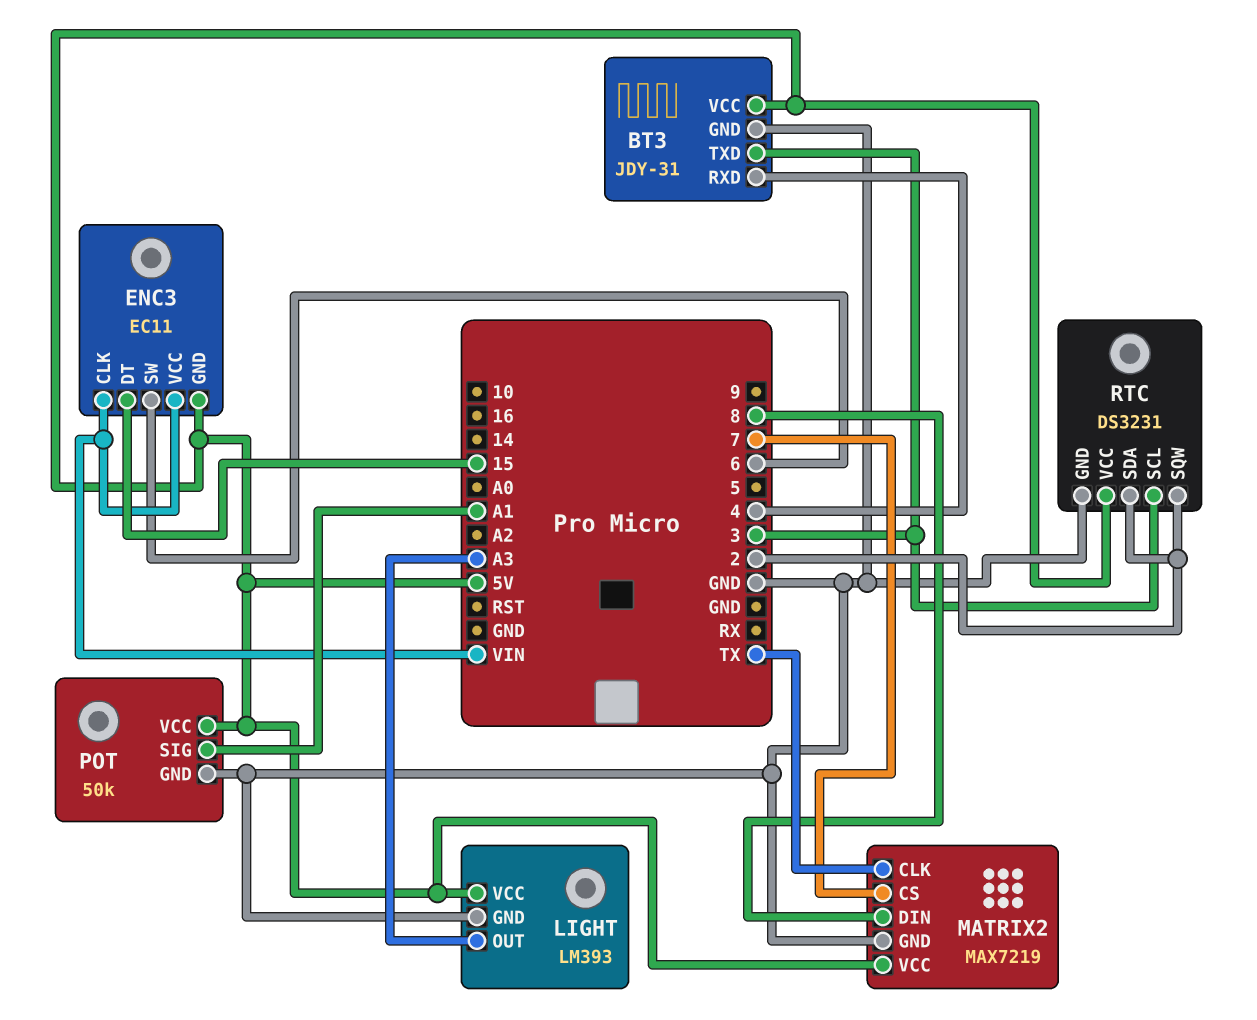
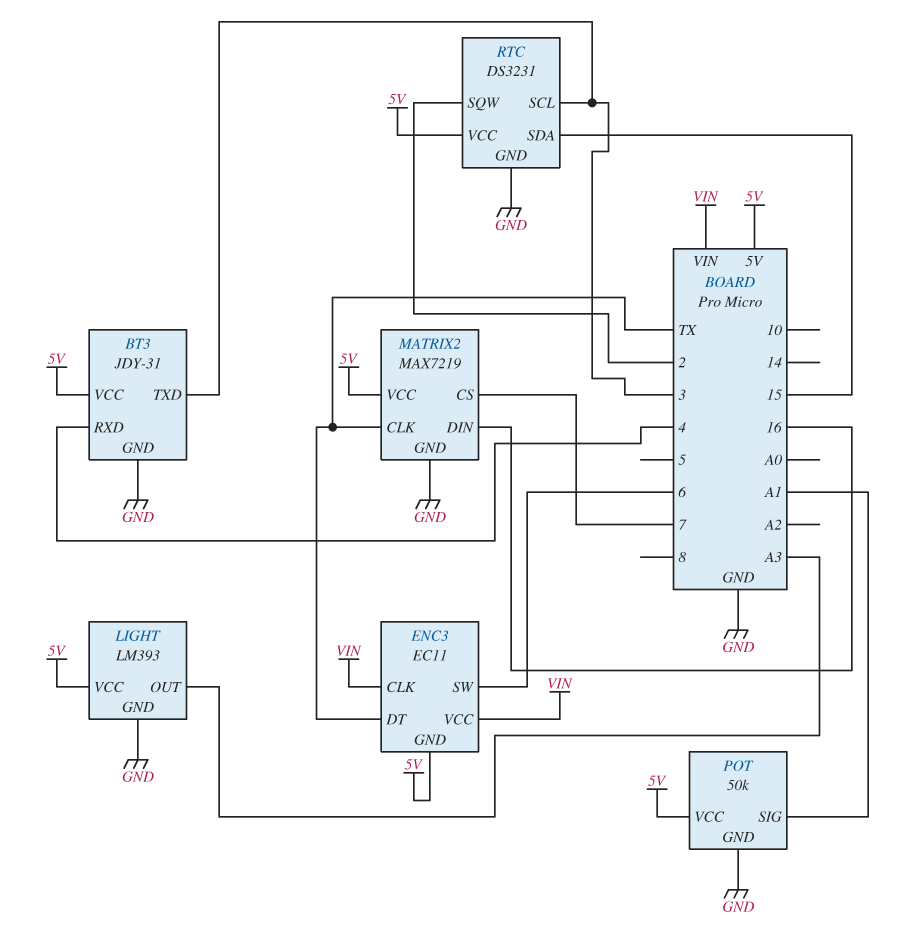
ENC3 pin DT: 15 -> TX
MATRIX2 pin DIN: 8 -> 16
RTC pin SDA: 2 -> 15

